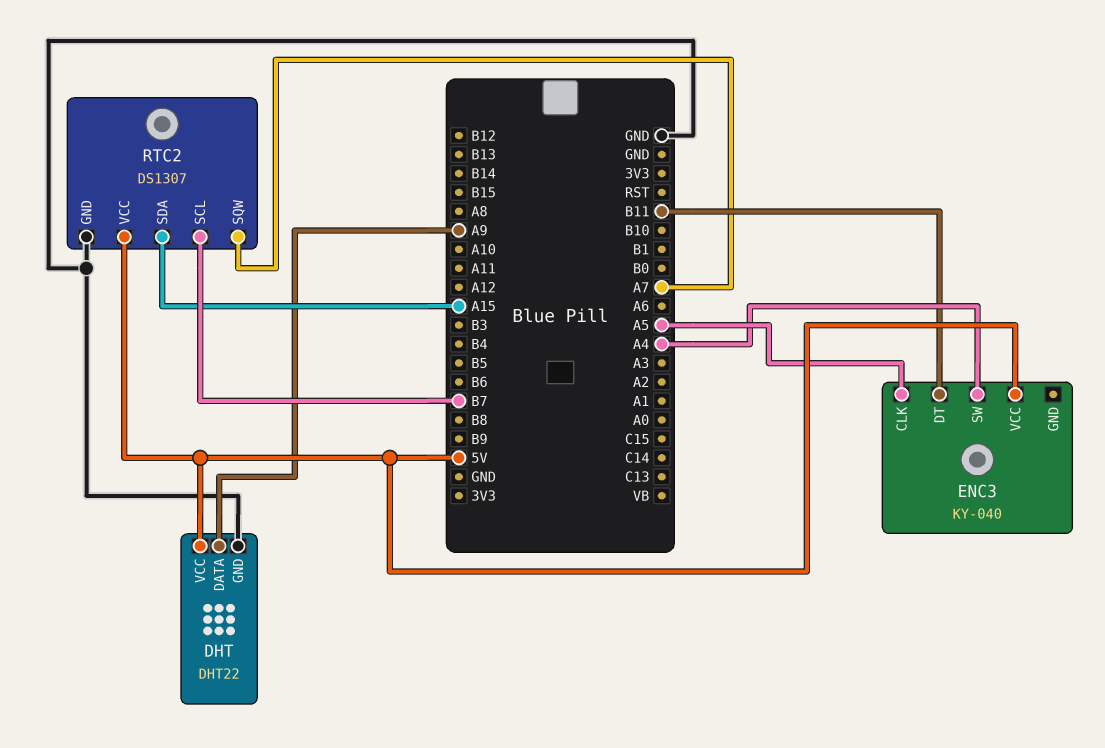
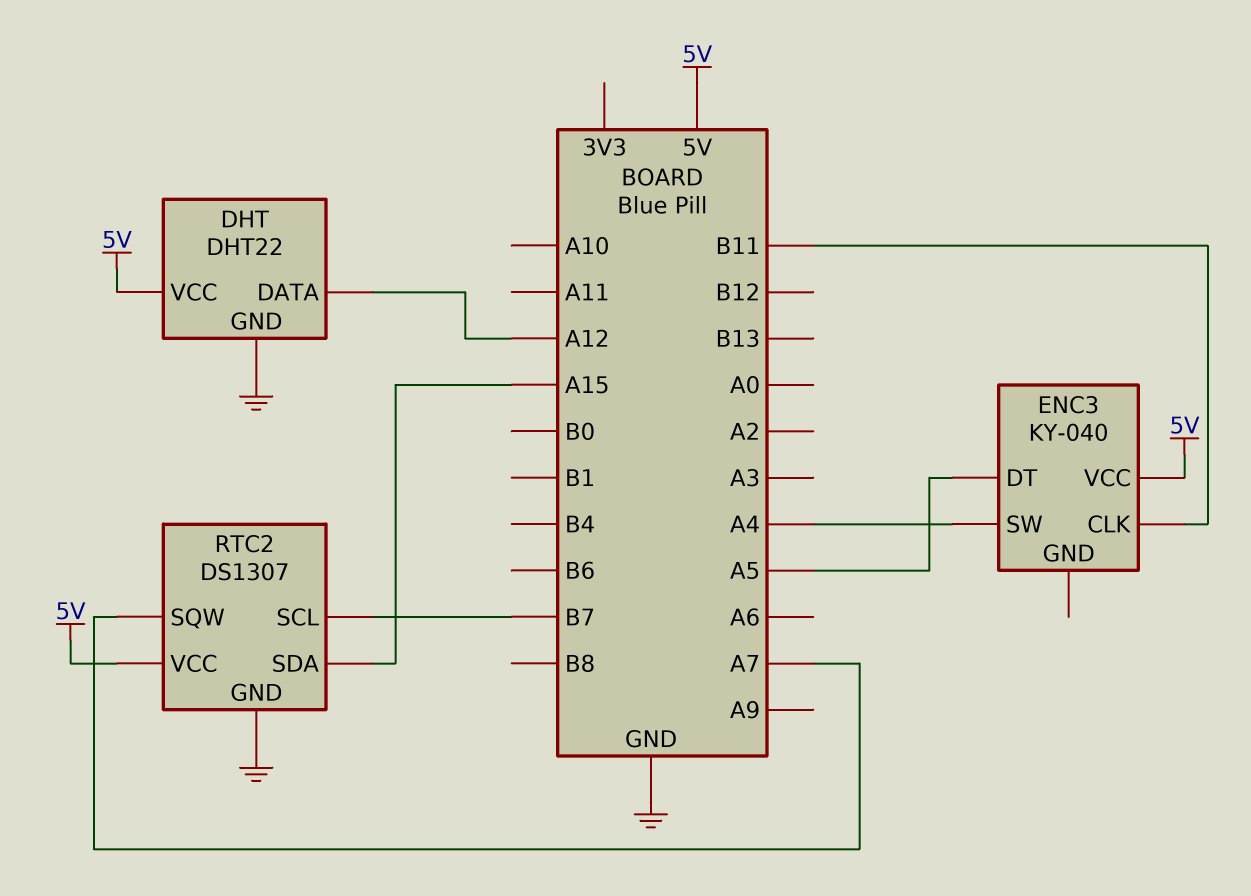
DHT pin DATA: A9 -> A12
ENC3 pin CLK: A5 -> B11
ENC3 pin DT: B11 -> A5

